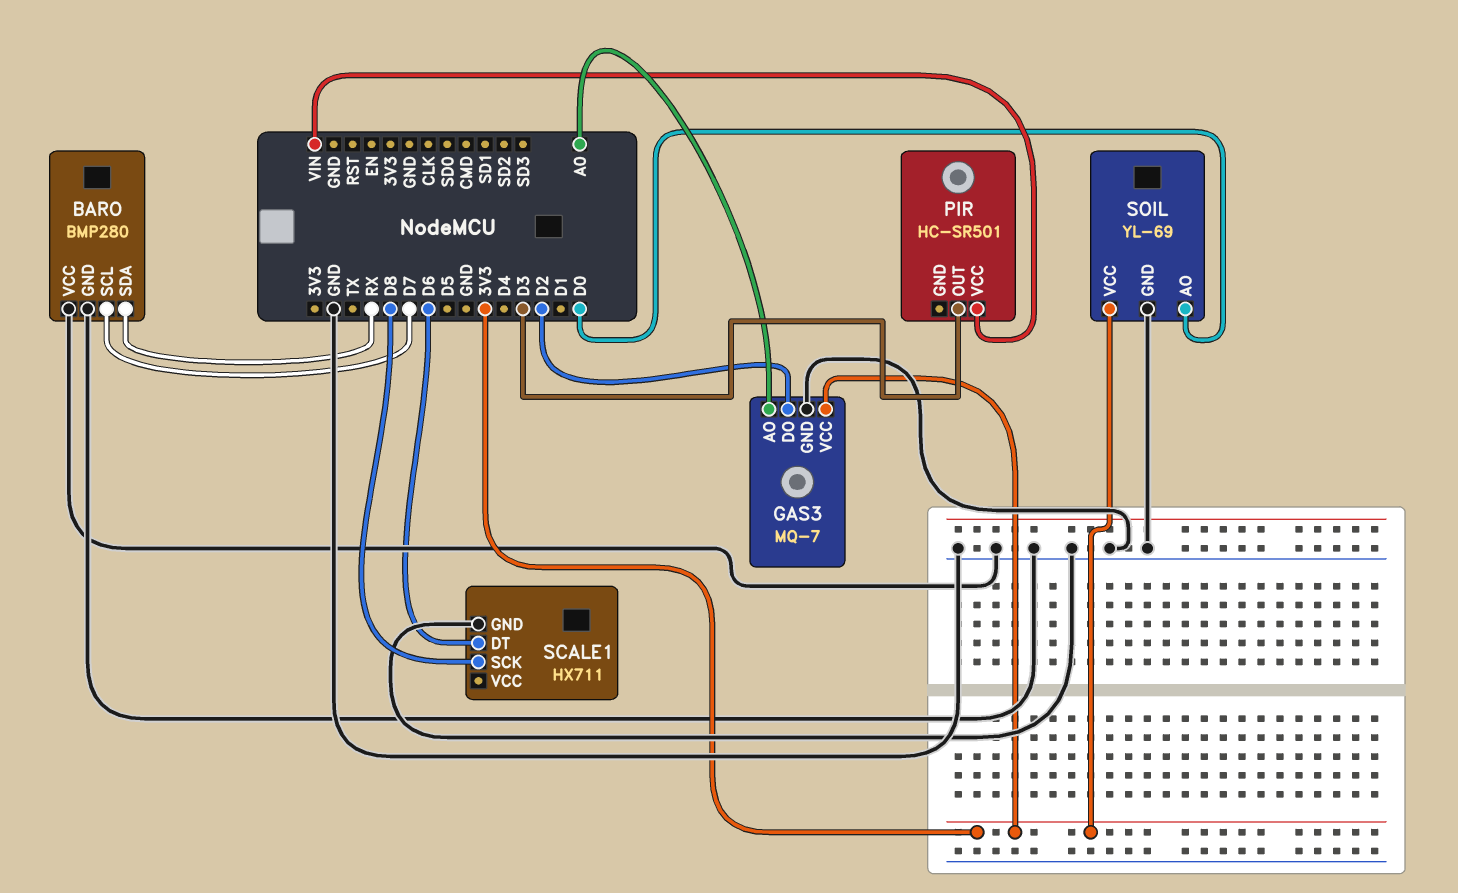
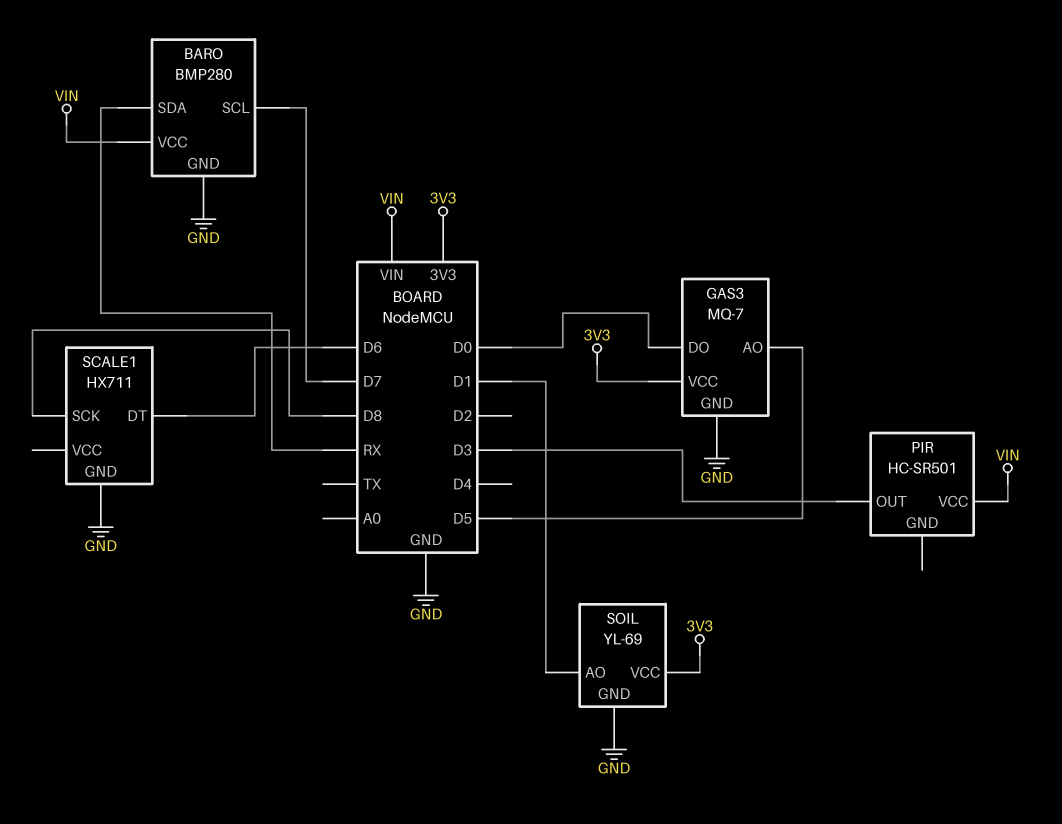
BARO pin VCC: GND -> VIN
GAS3 pin AO: A0 -> D5
GAS3 pin DO: D2 -> D0
SOIL pin AO: D0 -> D1

